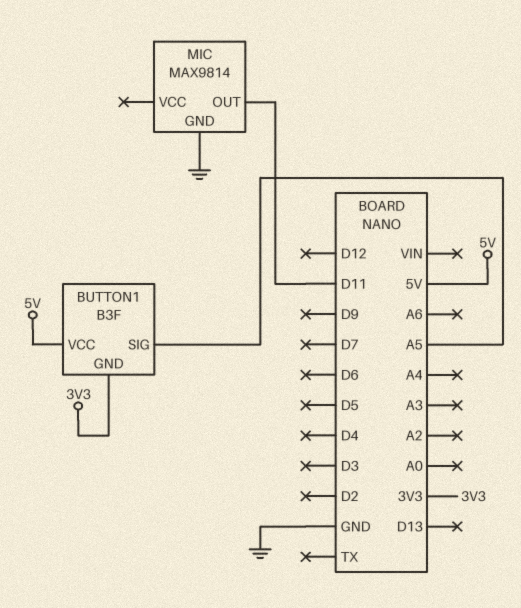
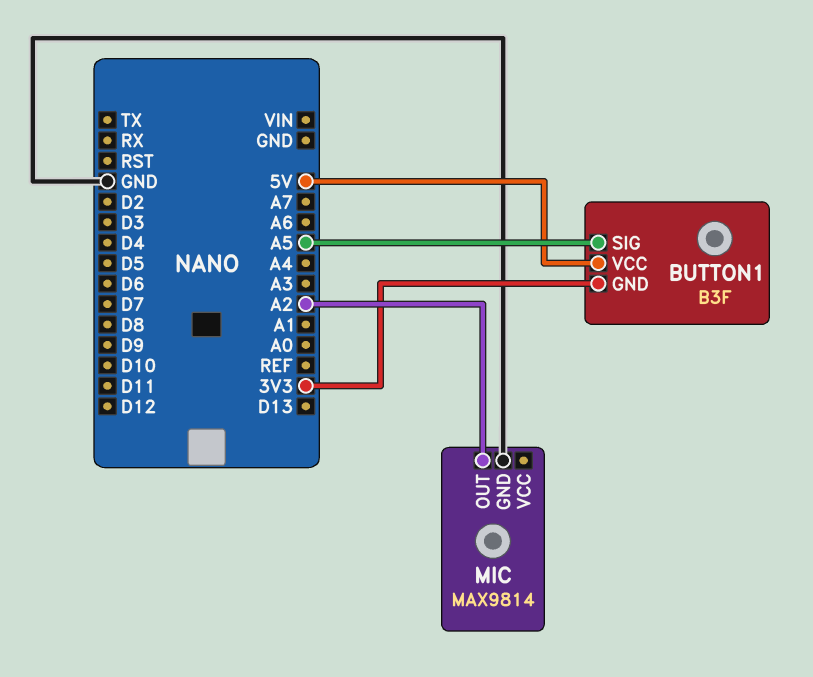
MIC pin OUT: D11 -> A2

